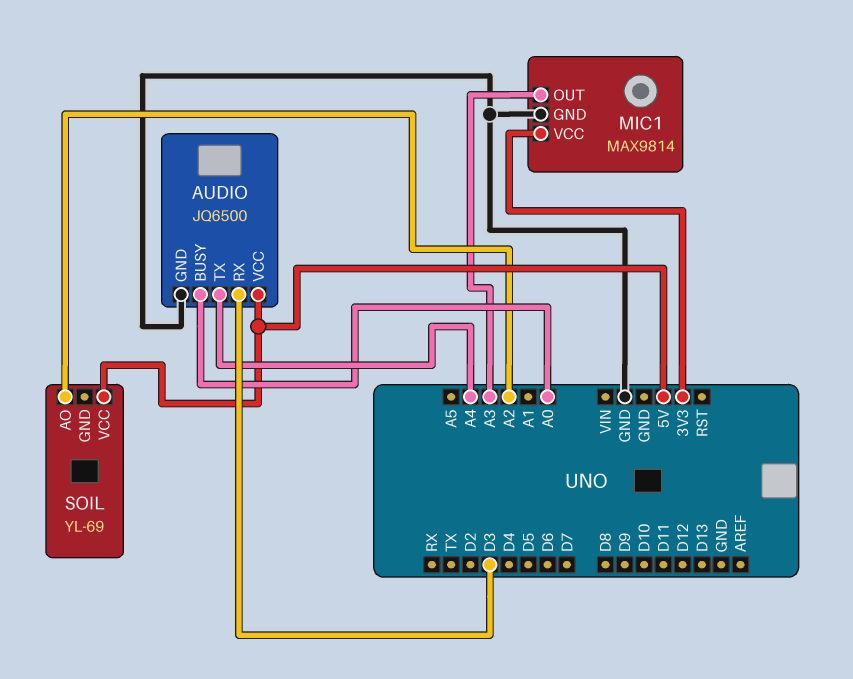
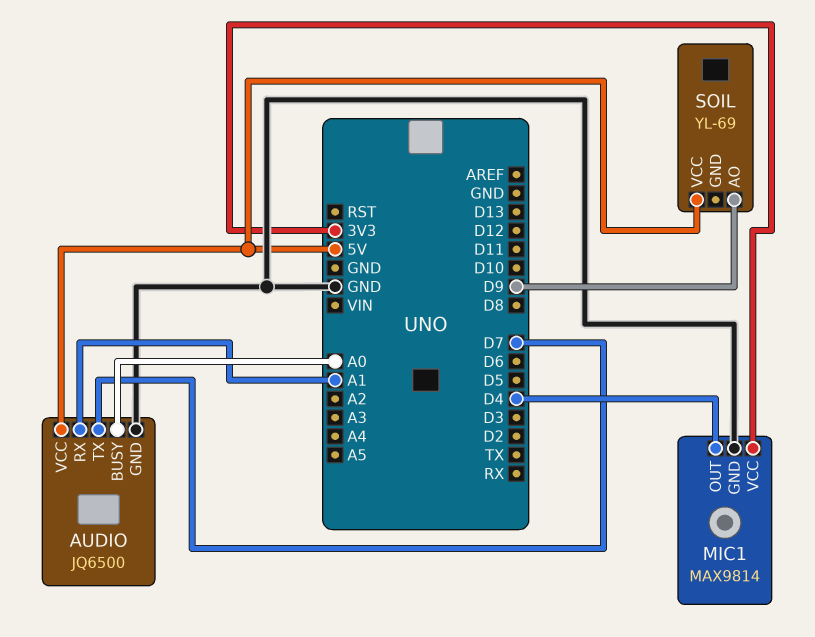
AUDIO pin RX: D3 -> A1
AUDIO pin TX: A4 -> D7
MIC1 pin OUT: A3 -> D4
SOIL pin AO: A2 -> D9

